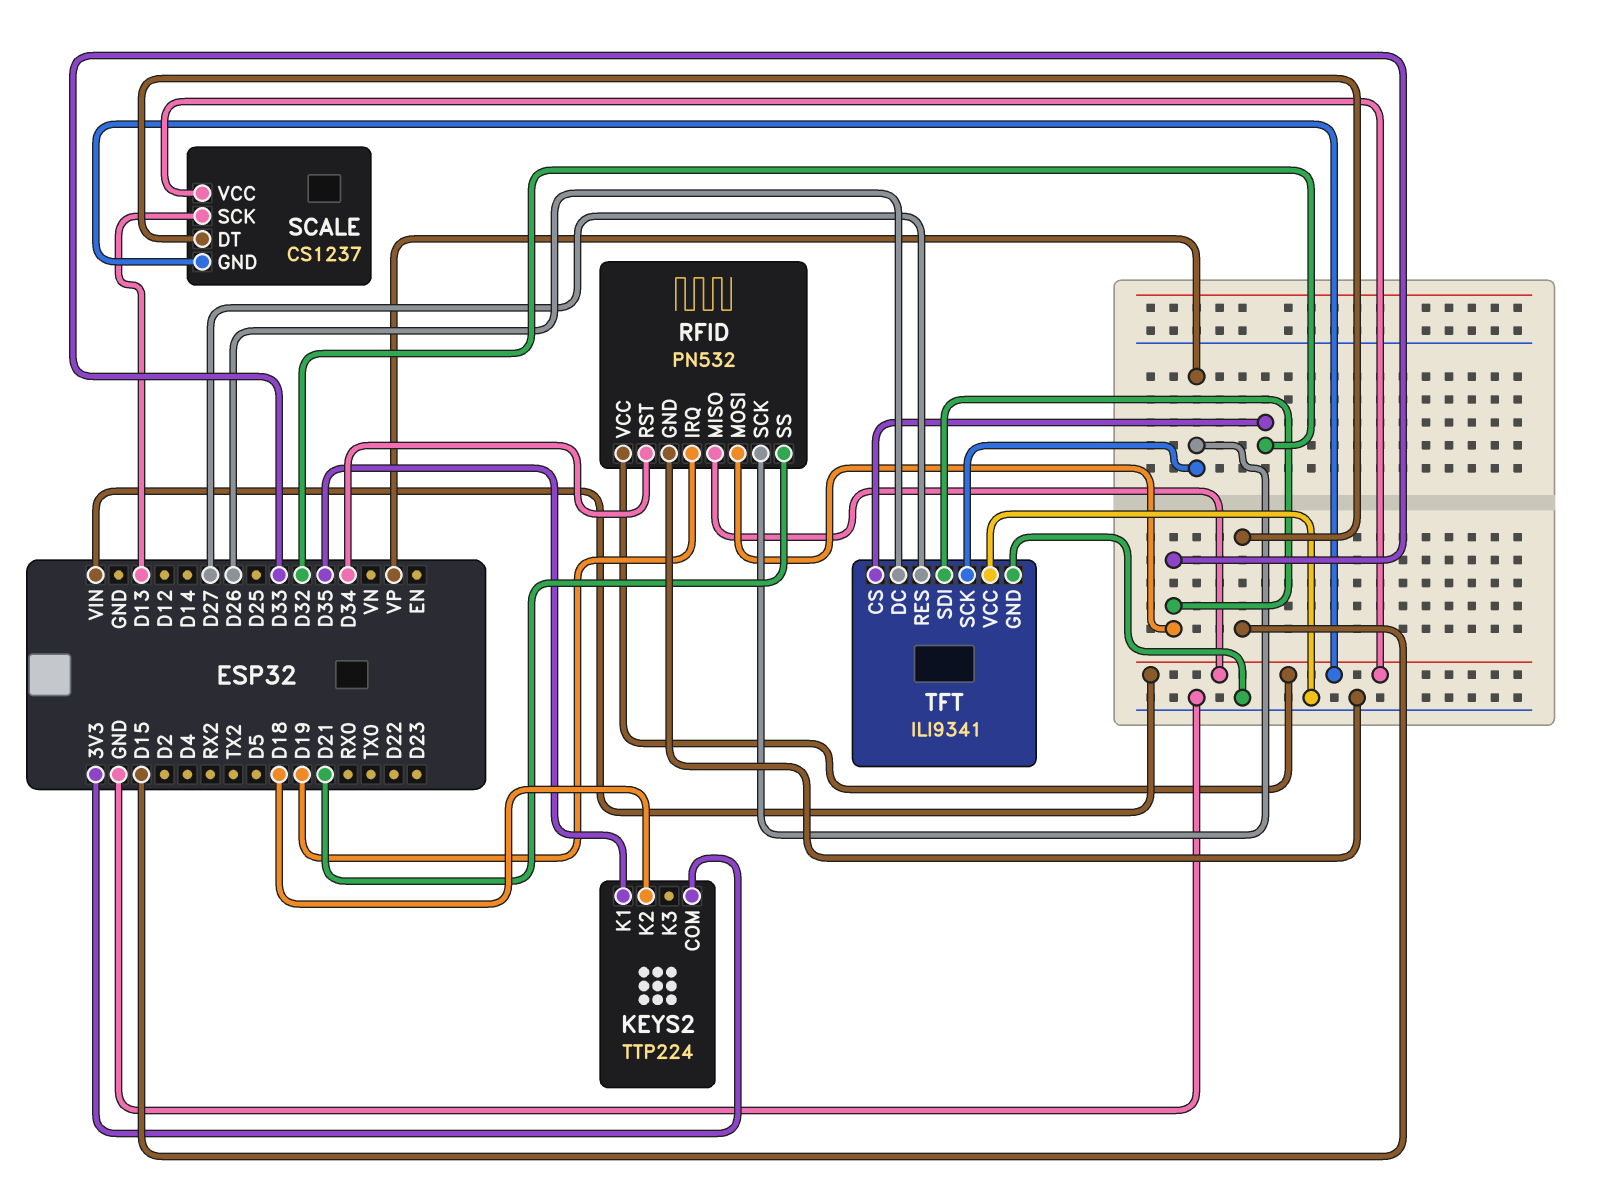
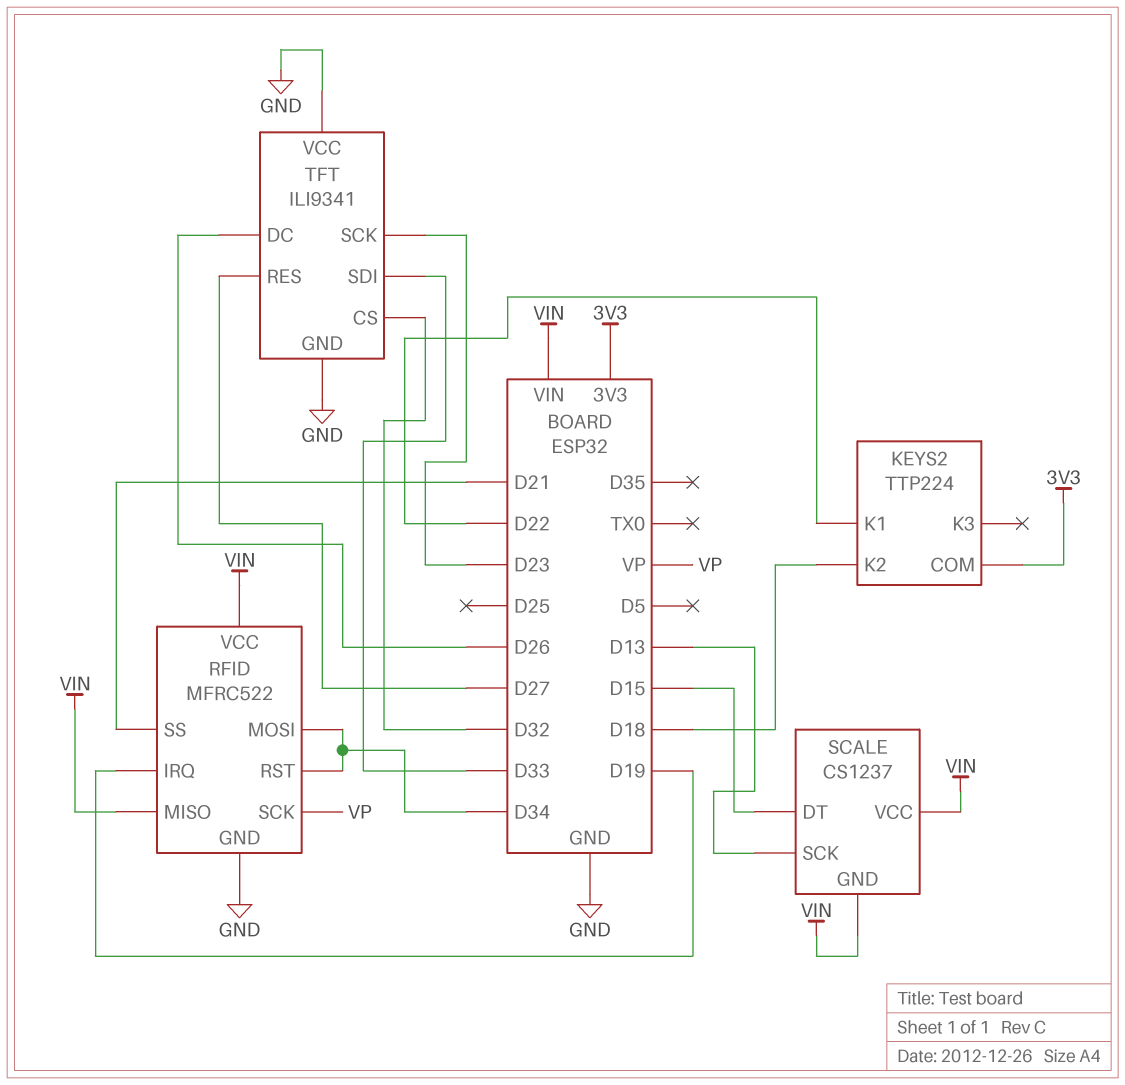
KEYS2 pin K1: D35 -> D22
RFID: PN532 -> MFRC522
RFID pin MOSI: D33 -> D34
TFT pin SCK: VP -> D23

